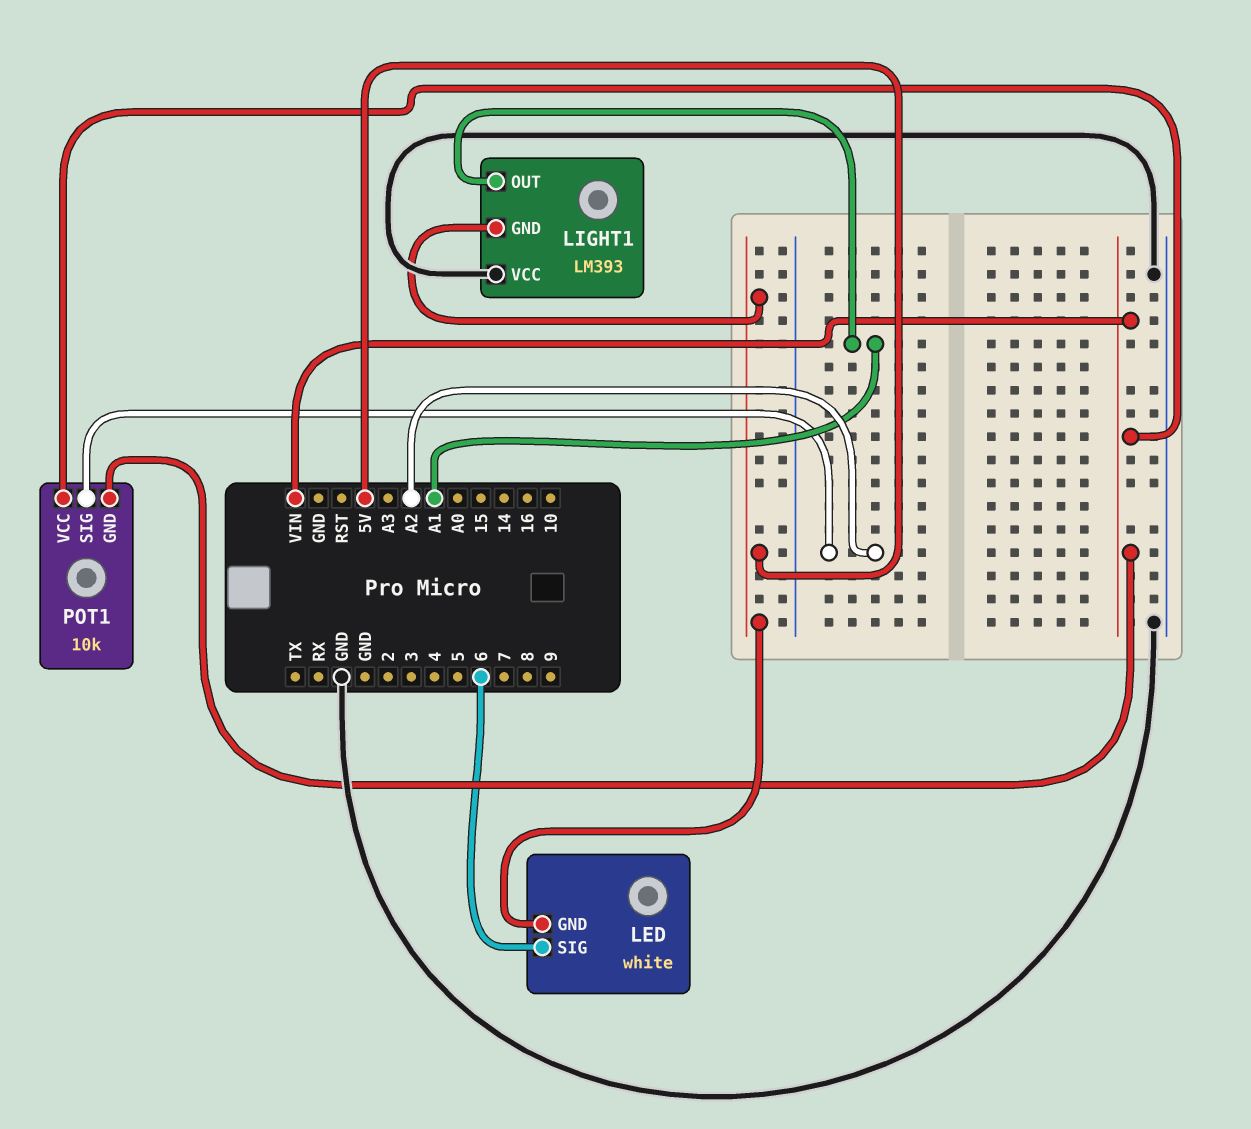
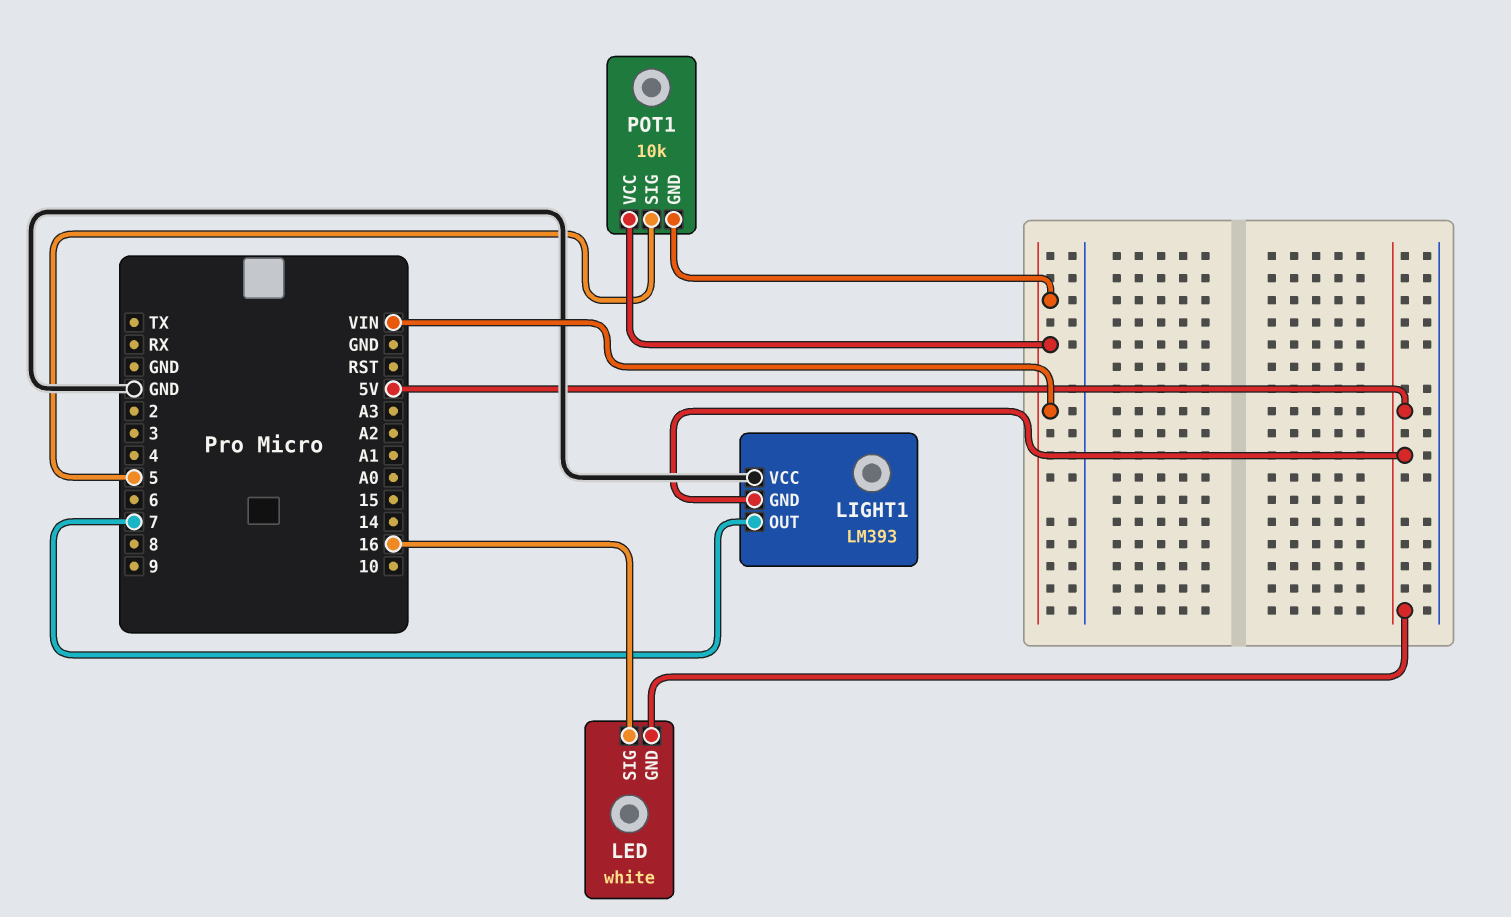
LED pin SIG: 6 -> 16
LIGHT1 pin OUT: A1 -> 7
POT1 pin SIG: A2 -> 5

